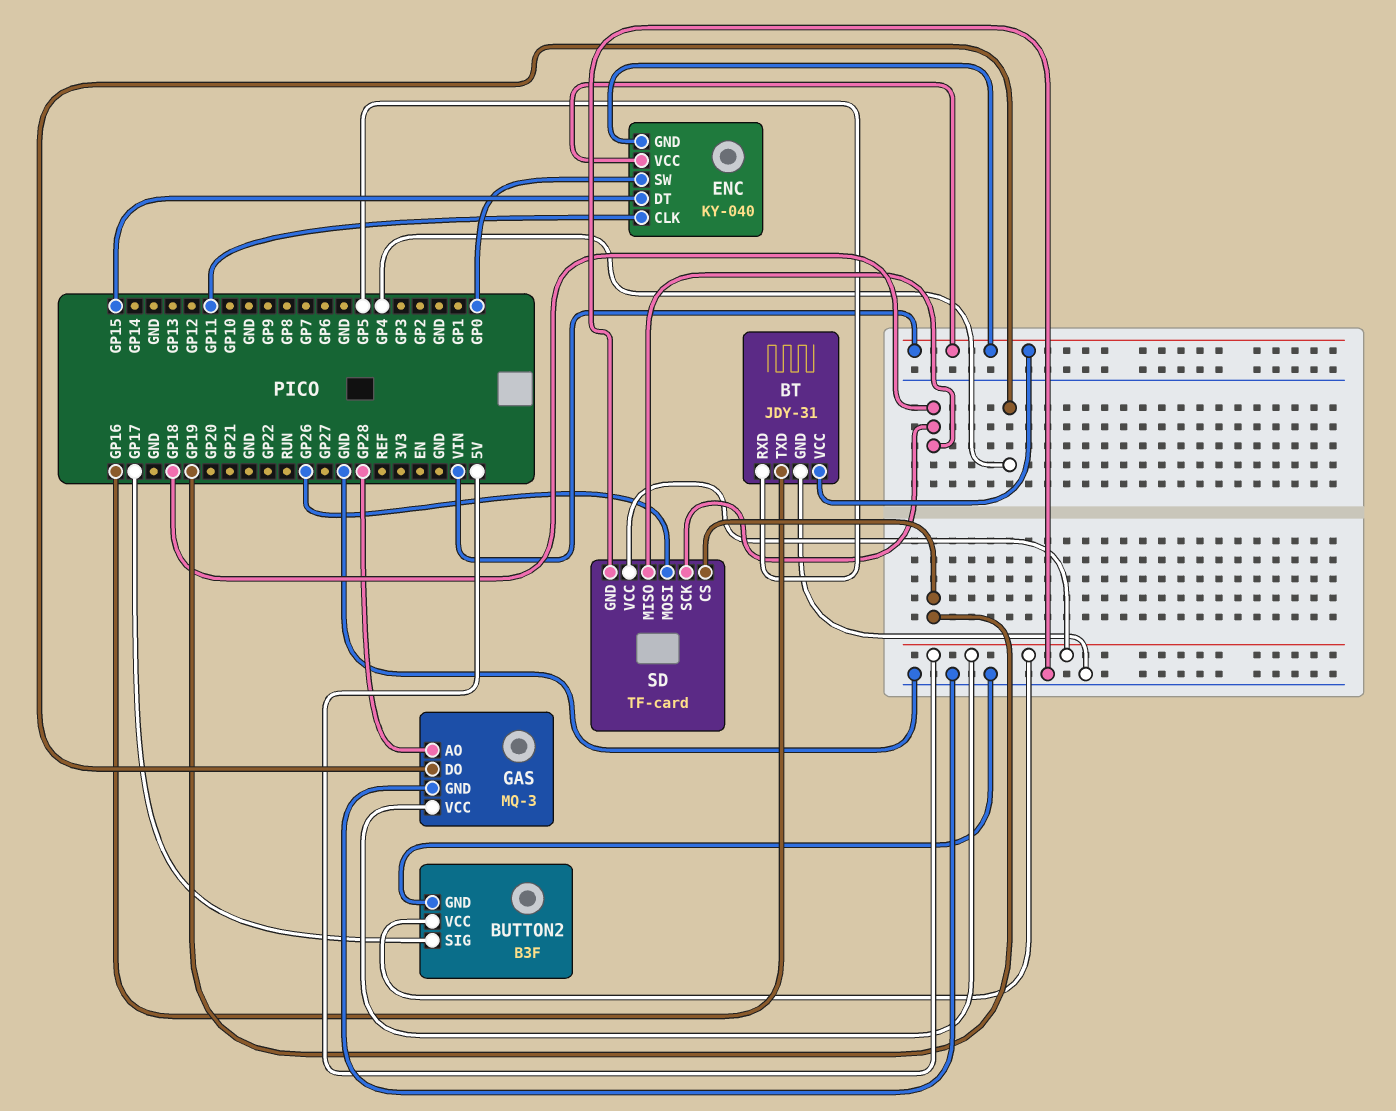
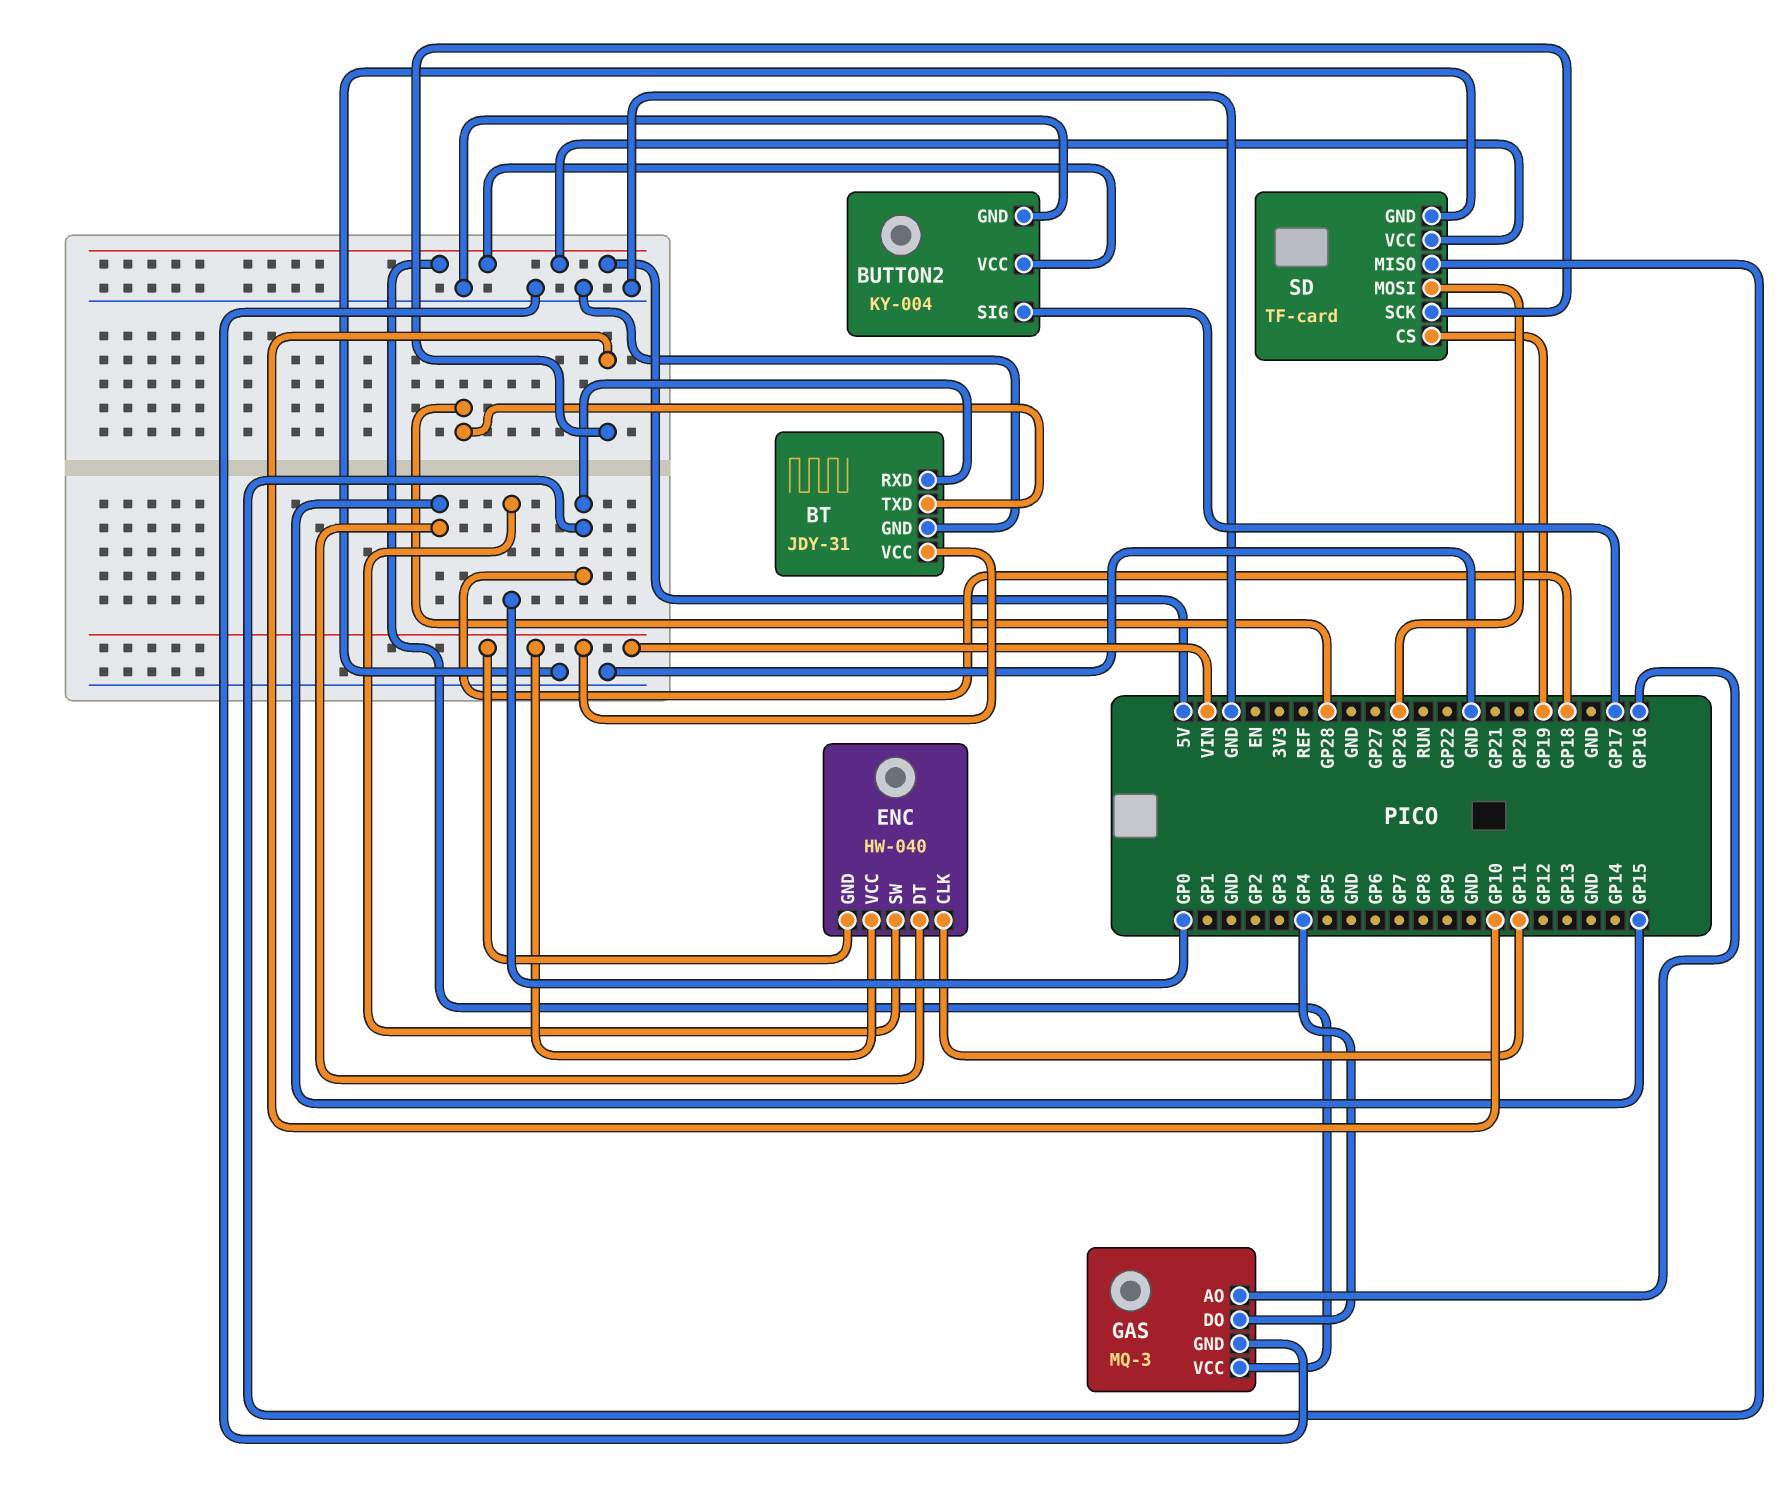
BT pin RXD: GP5 -> GP18
BT pin TXD: GP16 -> GP28
BUTTON2: B3F -> KY-004
ENC: KY-040 -> HW-040
GAS pin AO: GP28 -> GP16
SD pin SCK: GP18 -> GP10

